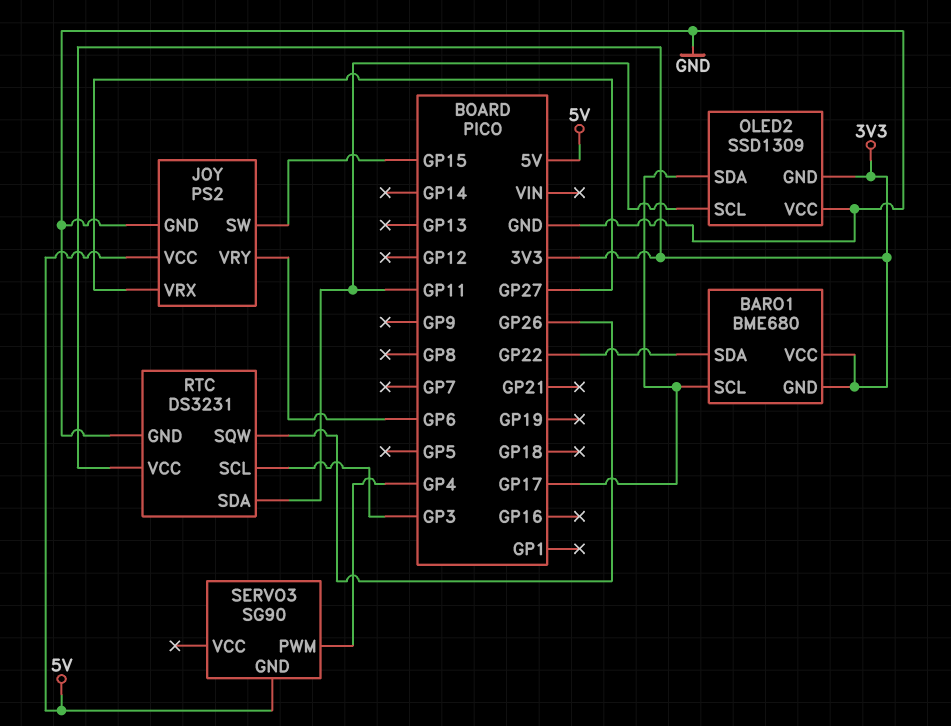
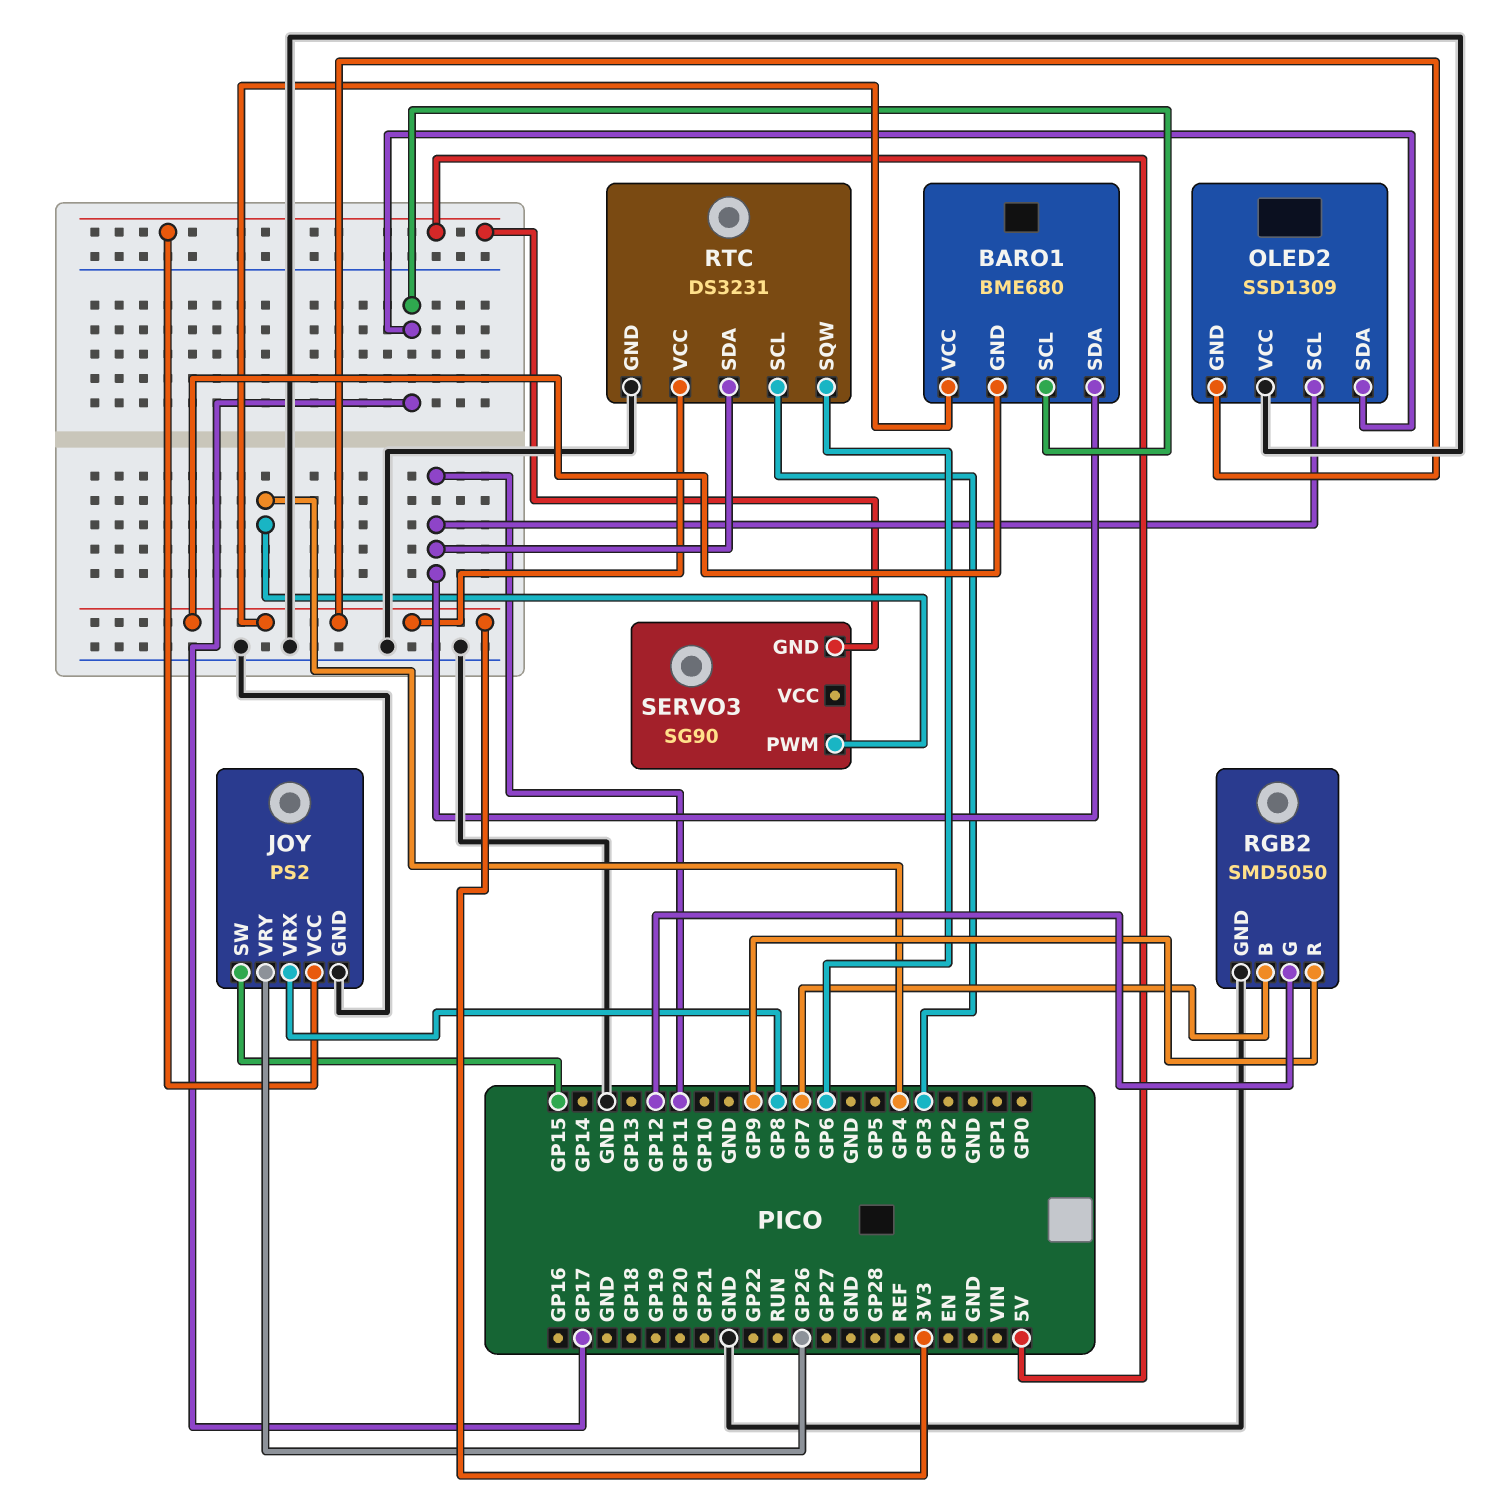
BARO1 pin SDA: GP22 -> GP11
JOY pin VRX: GP27 -> GP8
JOY pin VRY: GP6 -> GP26
RGB2: none -> SMD5050
RGB2 pin B: none -> GP7
RGB2 pin G: none -> GP12
RGB2 pin GND: none -> GND
RGB2 pin R: none -> GP9
RTC pin SQW: GP26 -> GP6

